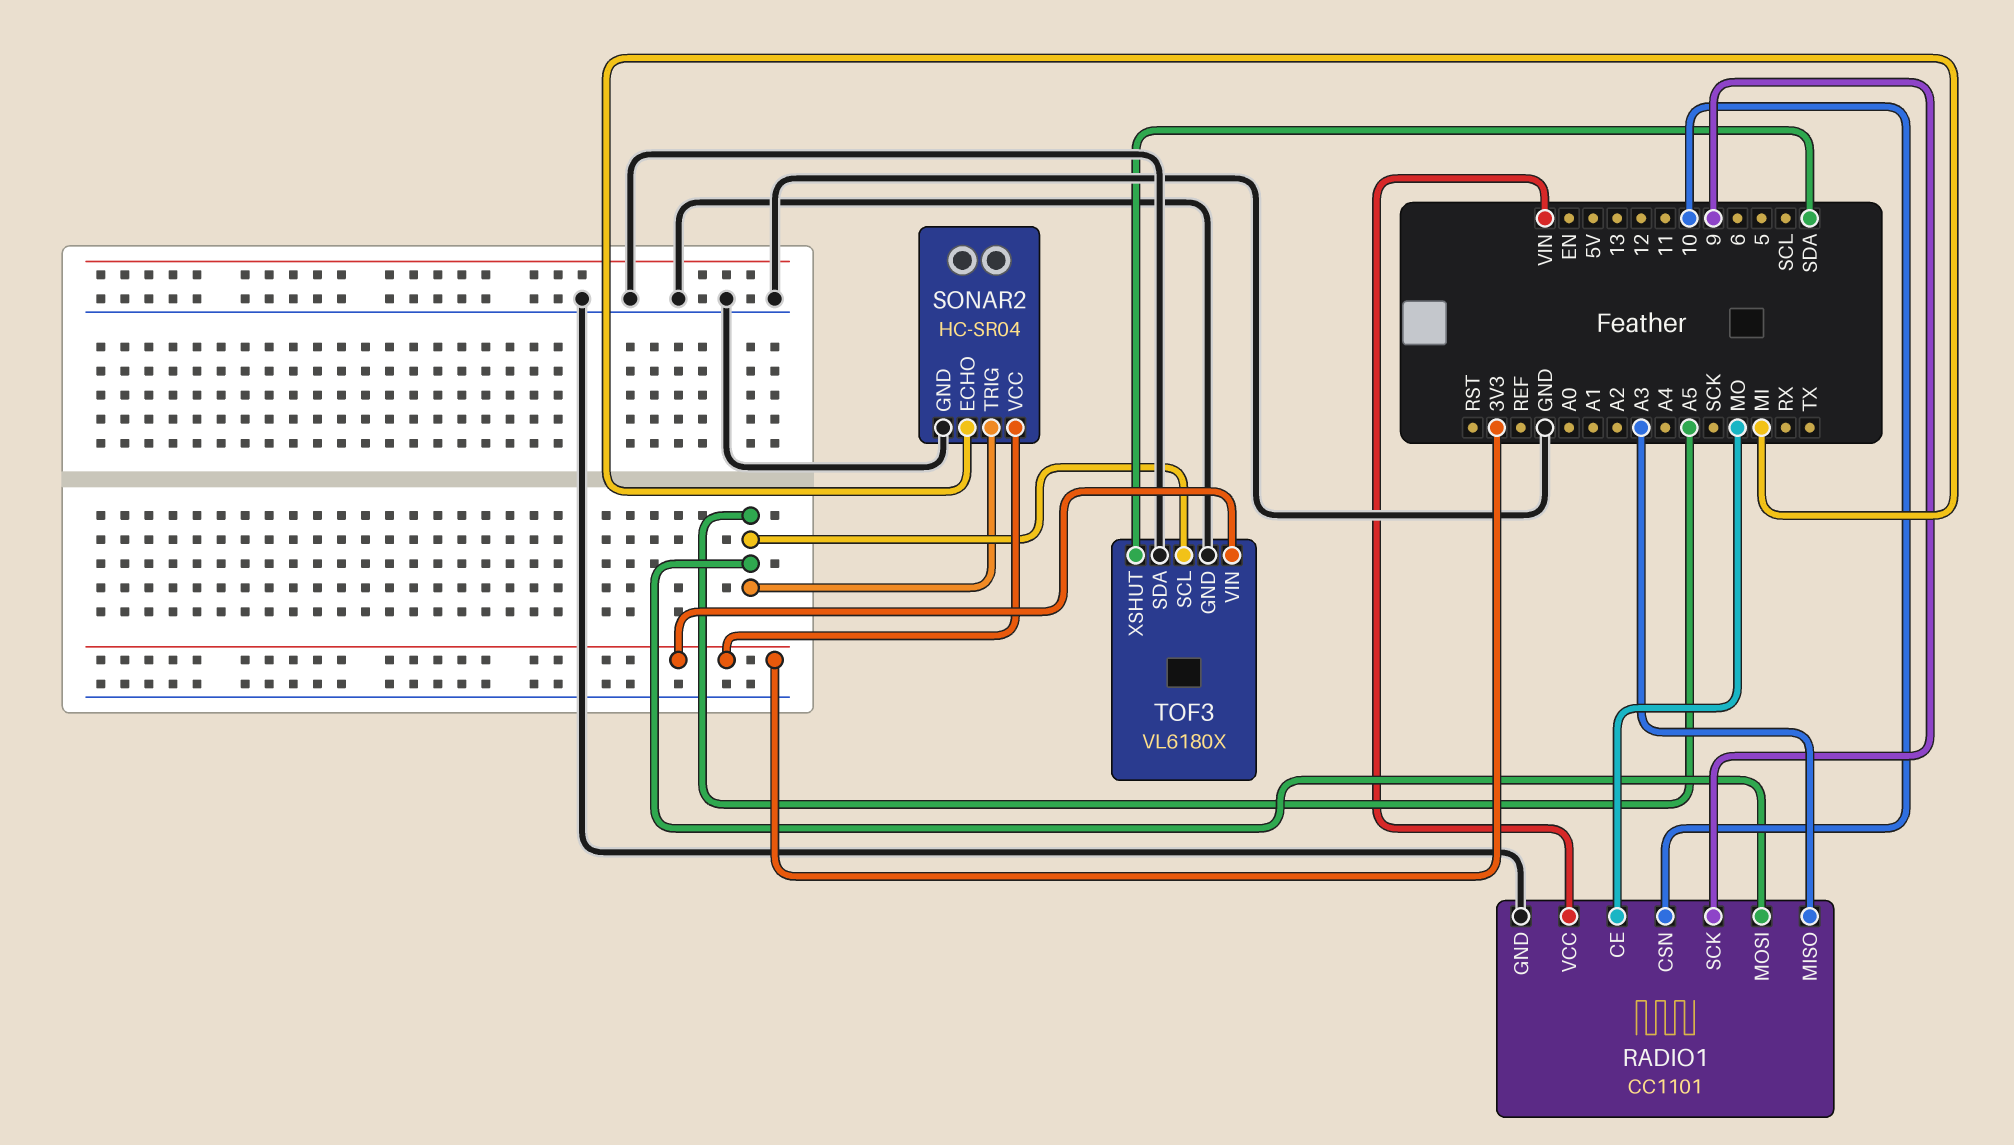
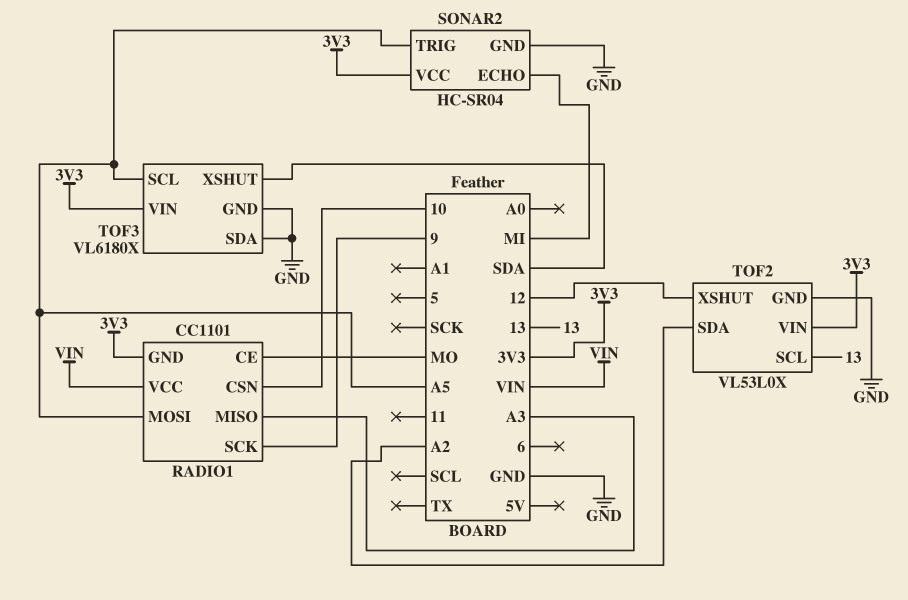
RADIO1 pin GND: GND -> 3V3
TOF2: none -> VL53L0X
TOF2 pin GND: none -> GND
TOF2 pin SCL: none -> 13
TOF2 pin SDA: none -> A2
TOF2 pin VIN: none -> 3V3
TOF2 pin XSHUT: none -> 12

